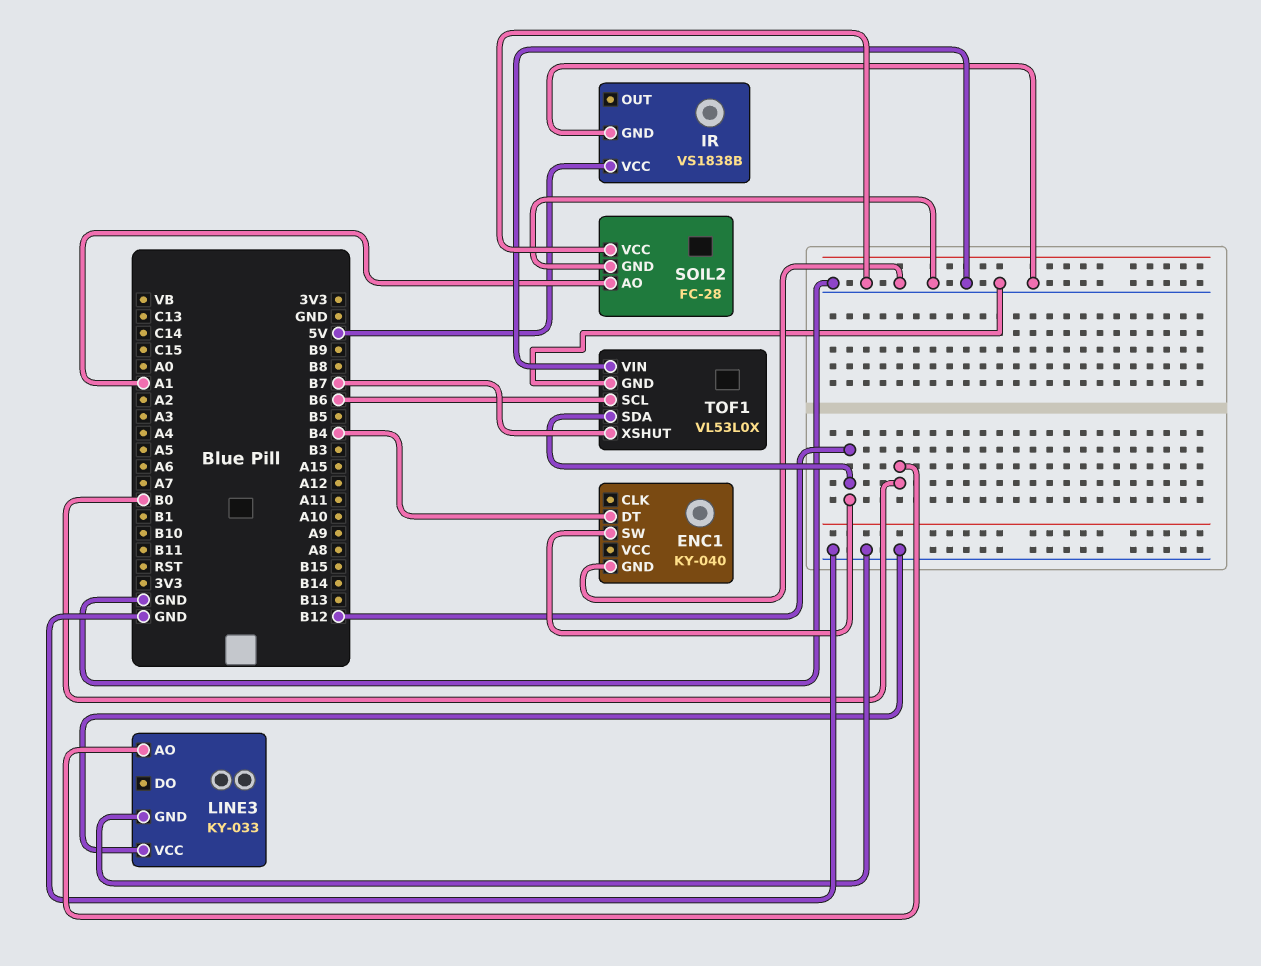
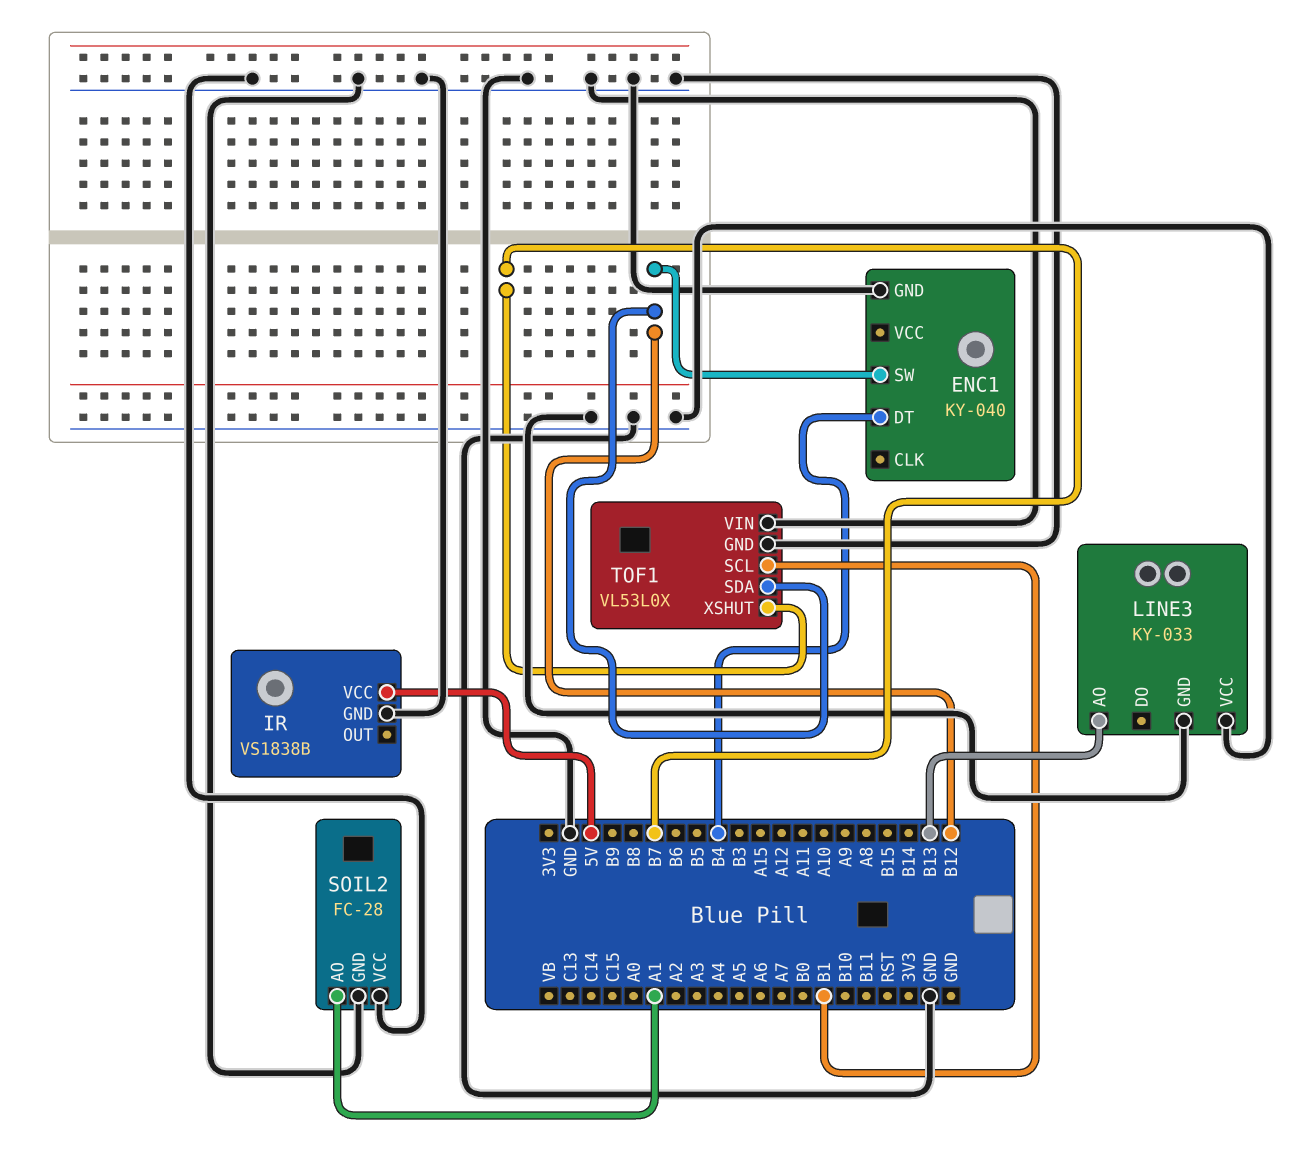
LINE3 pin AO: B0 -> B13
TOF1 pin SCL: B6 -> B1

